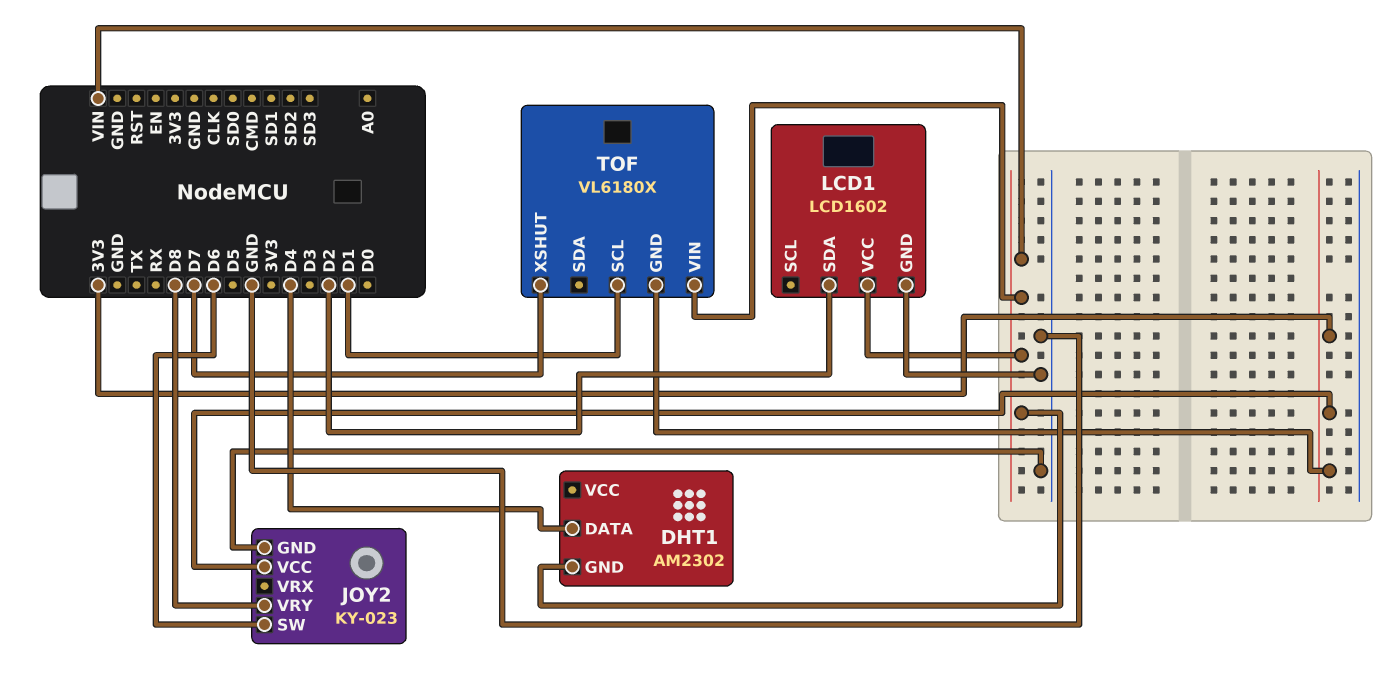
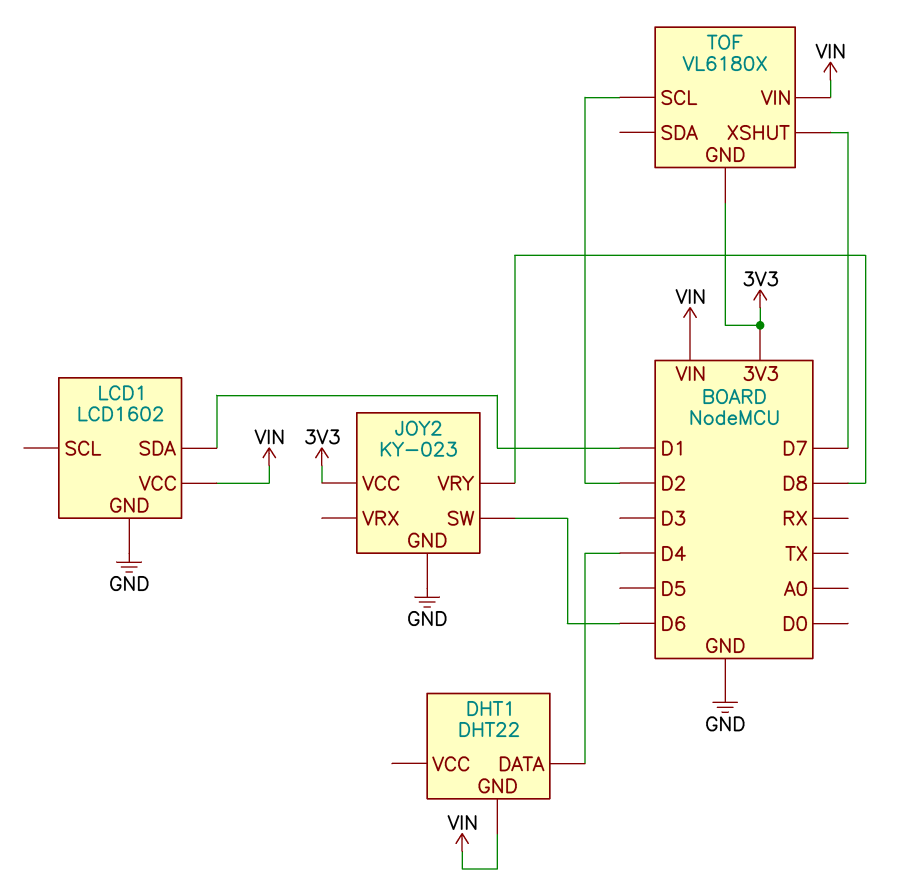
DHT1: AM2302 -> DHT22
LCD1 pin SDA: D2 -> D1
TOF pin SCL: D1 -> D2

